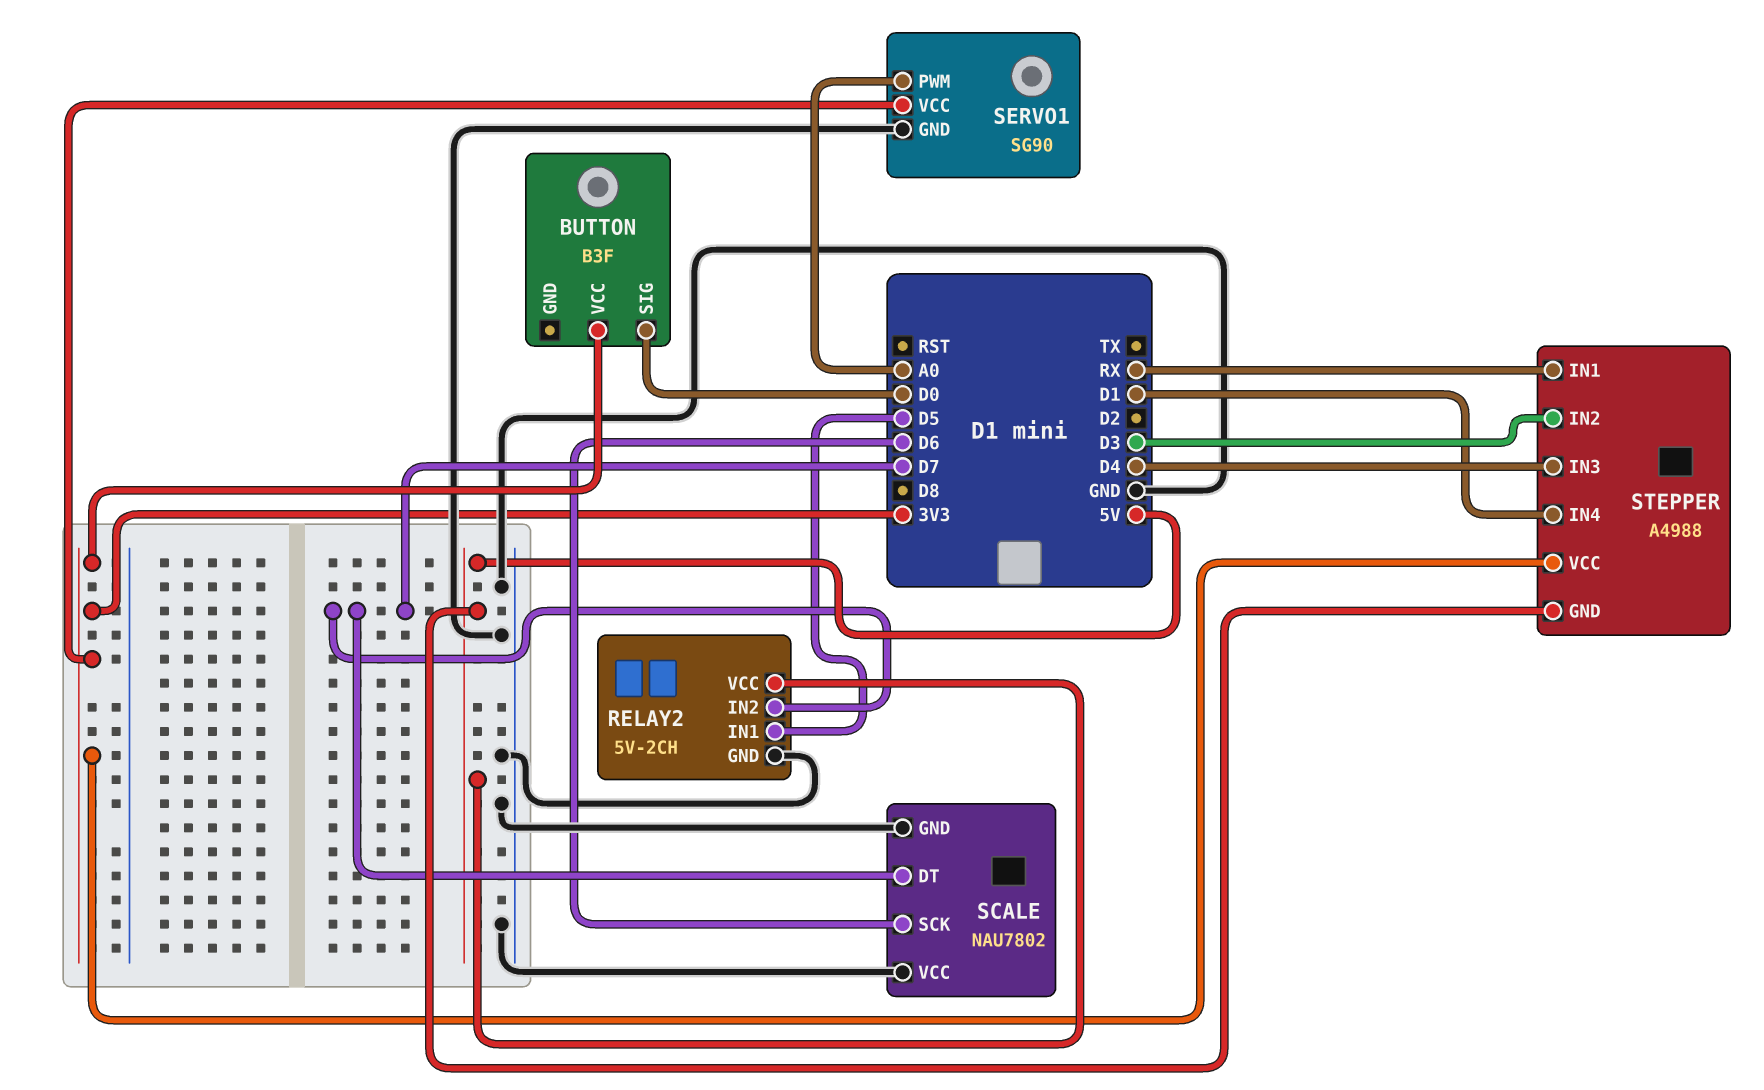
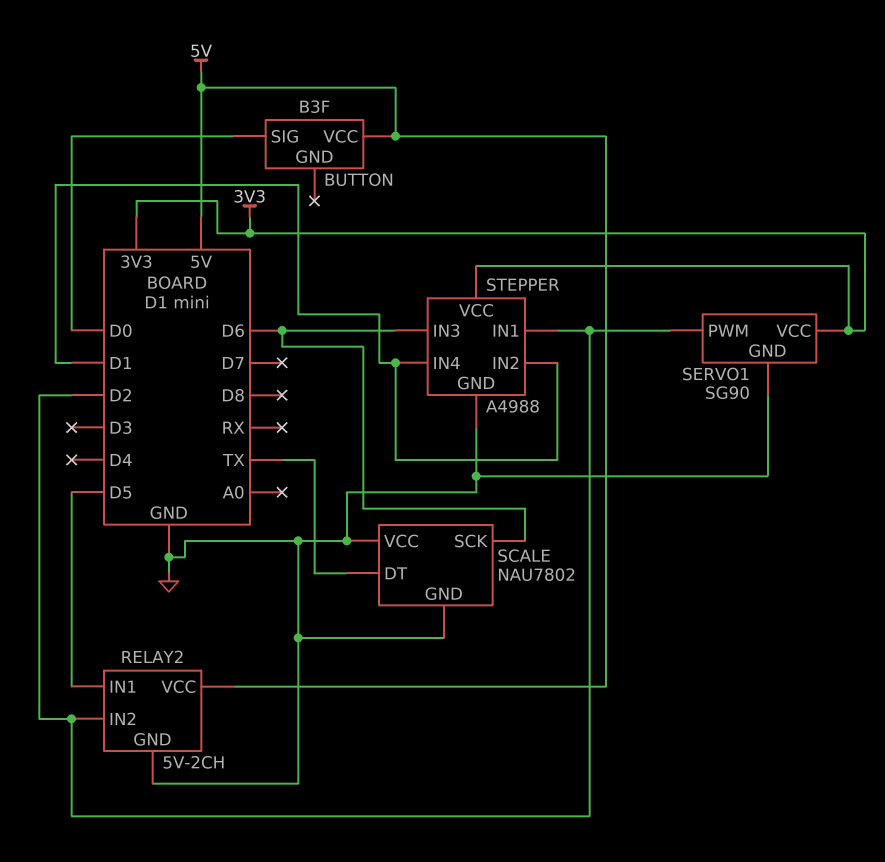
BUTTON pin VCC: 3V3 -> 5V
RELAY2 pin IN2: D7 -> D2
SCALE pin DT: D7 -> TX
SERVO1 pin PWM: A0 -> D2
STEPPER pin GND: 5V -> GND
STEPPER pin IN1: RX -> D2
STEPPER pin IN2: D3 -> D1
STEPPER pin IN3: D4 -> D6

